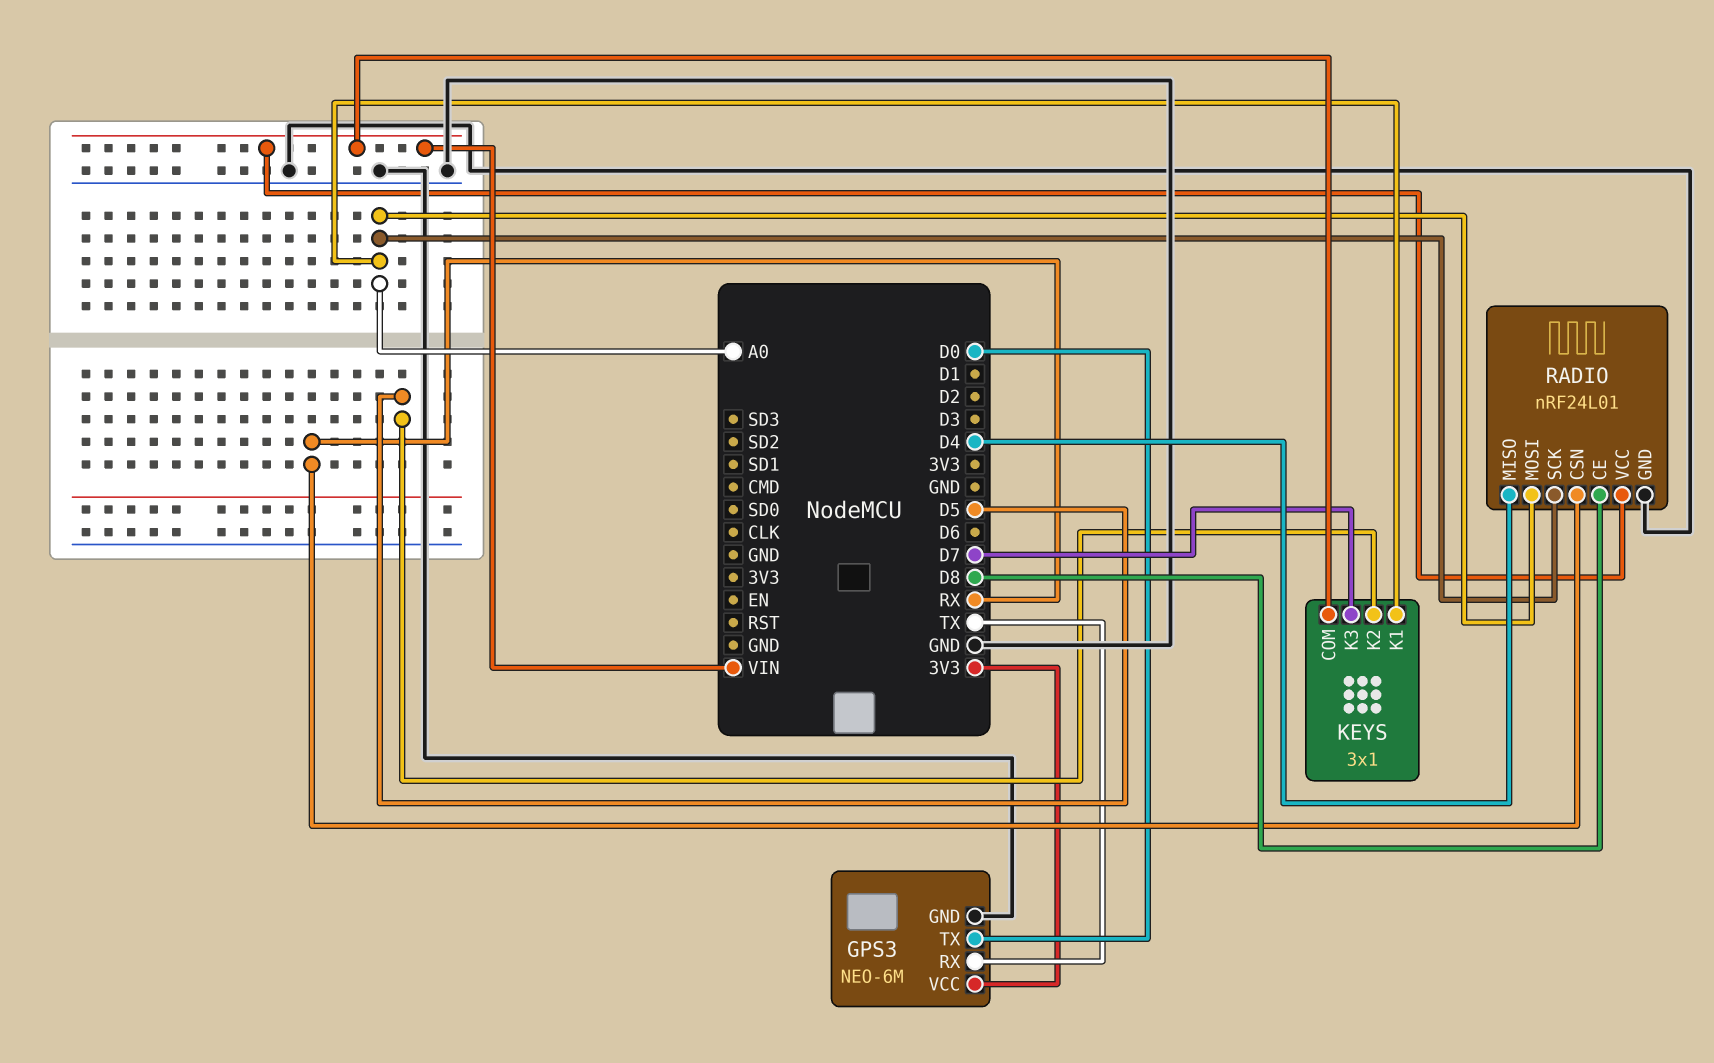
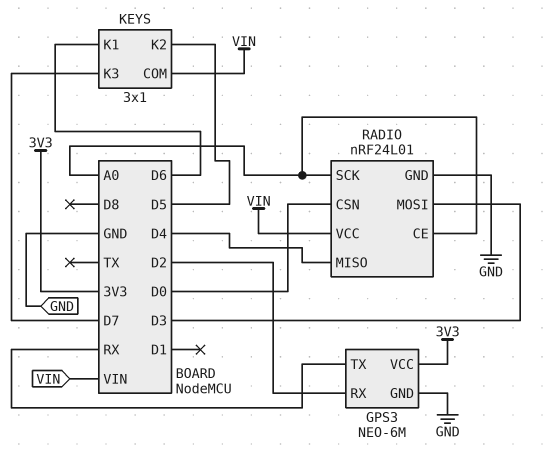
GPS3 pin RX: TX -> D2
GPS3 pin TX: D0 -> RX
KEYS pin K1: A0 -> D6
RADIO pin CE: D8 -> A0
RADIO pin CSN: RX -> D0
RADIO pin MOSI: A0 -> D3

